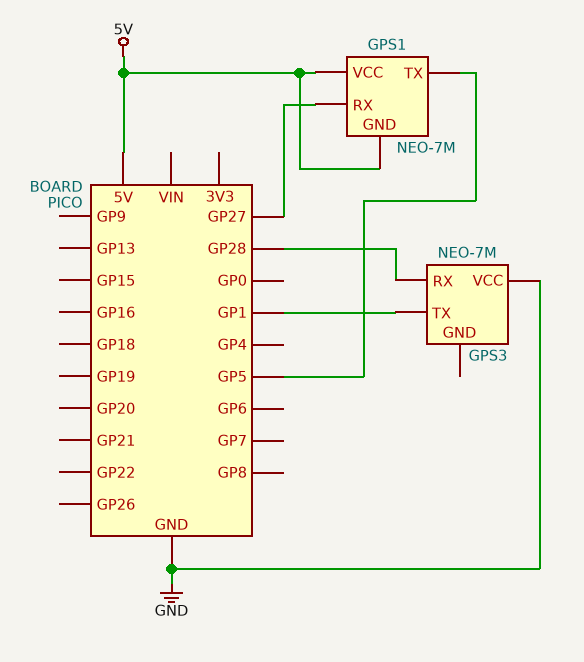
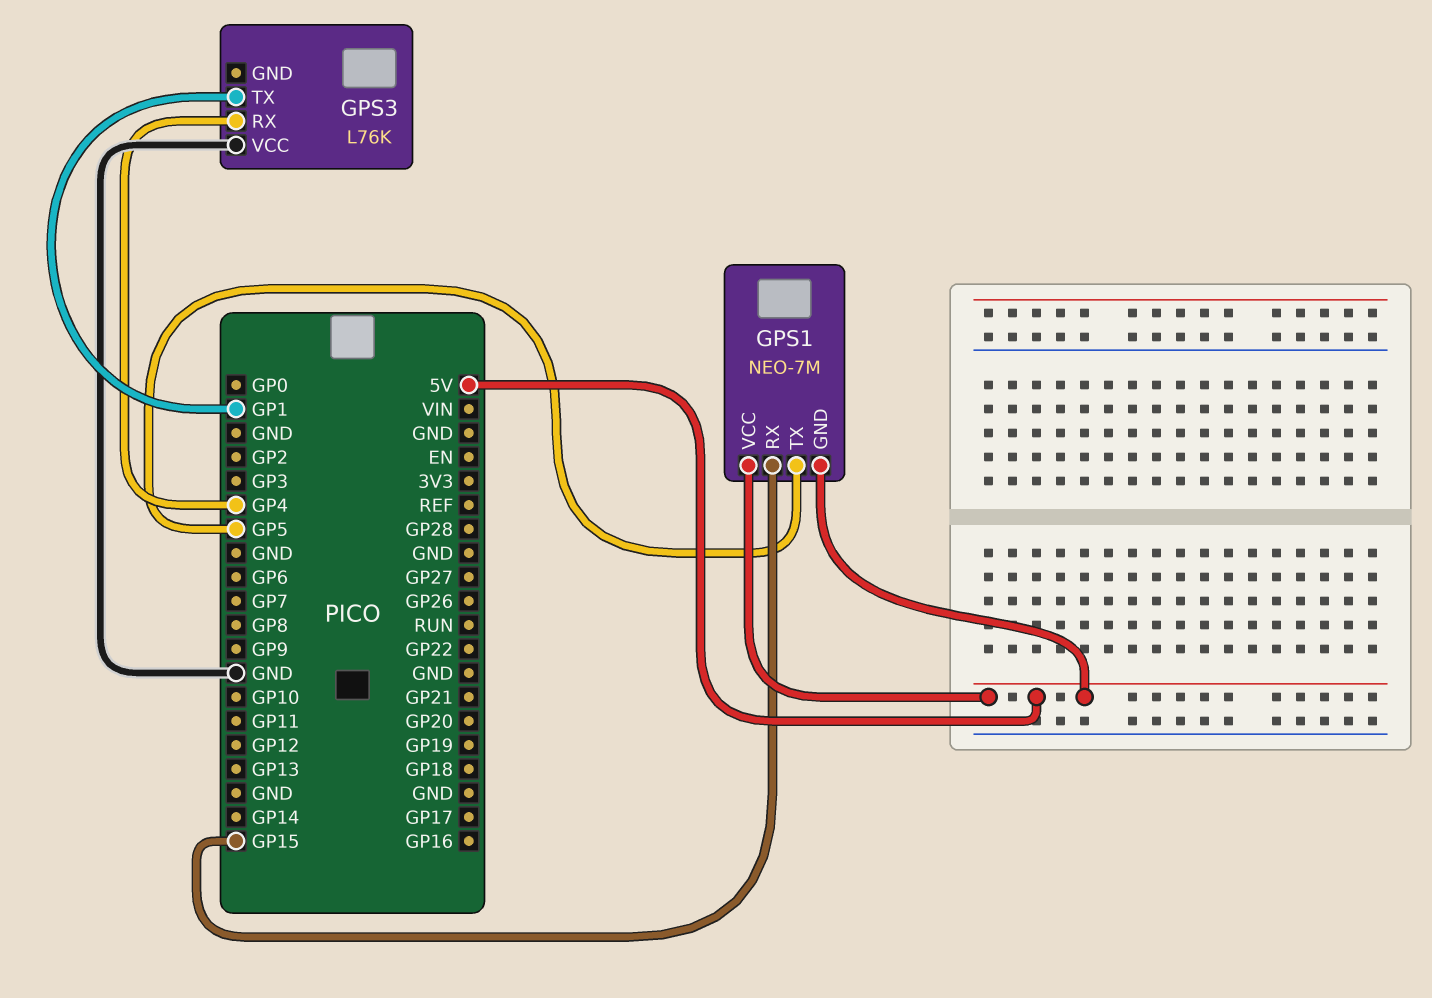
GPS1 pin RX: GP27 -> GP15
GPS3: NEO-7M -> L76K
GPS3 pin RX: GP28 -> GP4

